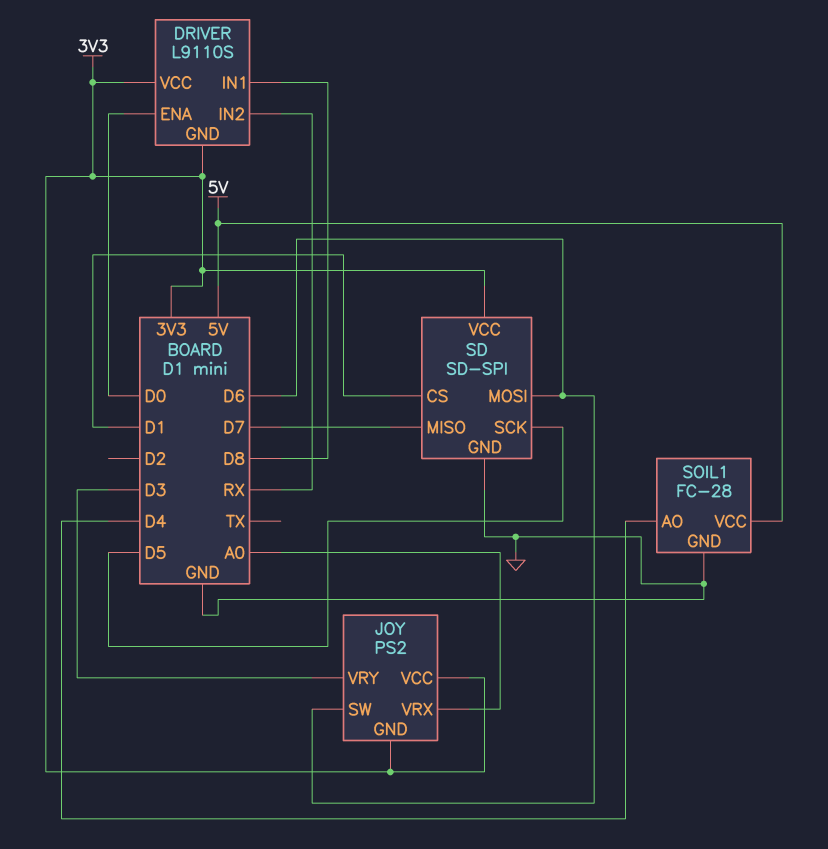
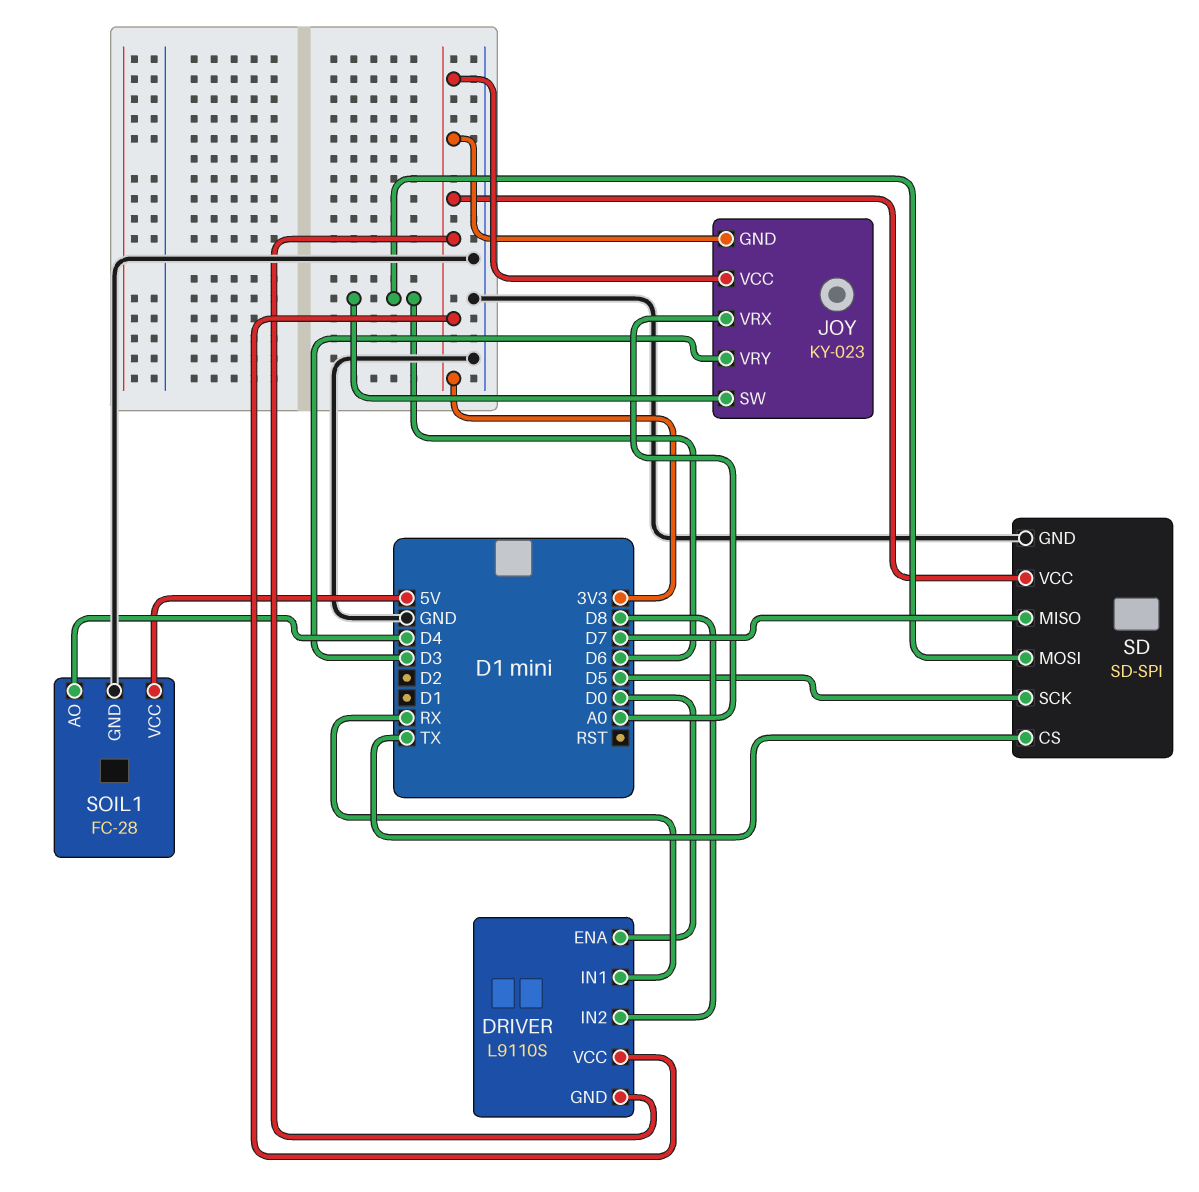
DRIVER pin IN1: D8 -> RX
DRIVER pin IN2: RX -> D8
JOY: PS2 -> KY-023
SD pin CS: D1 -> TX

